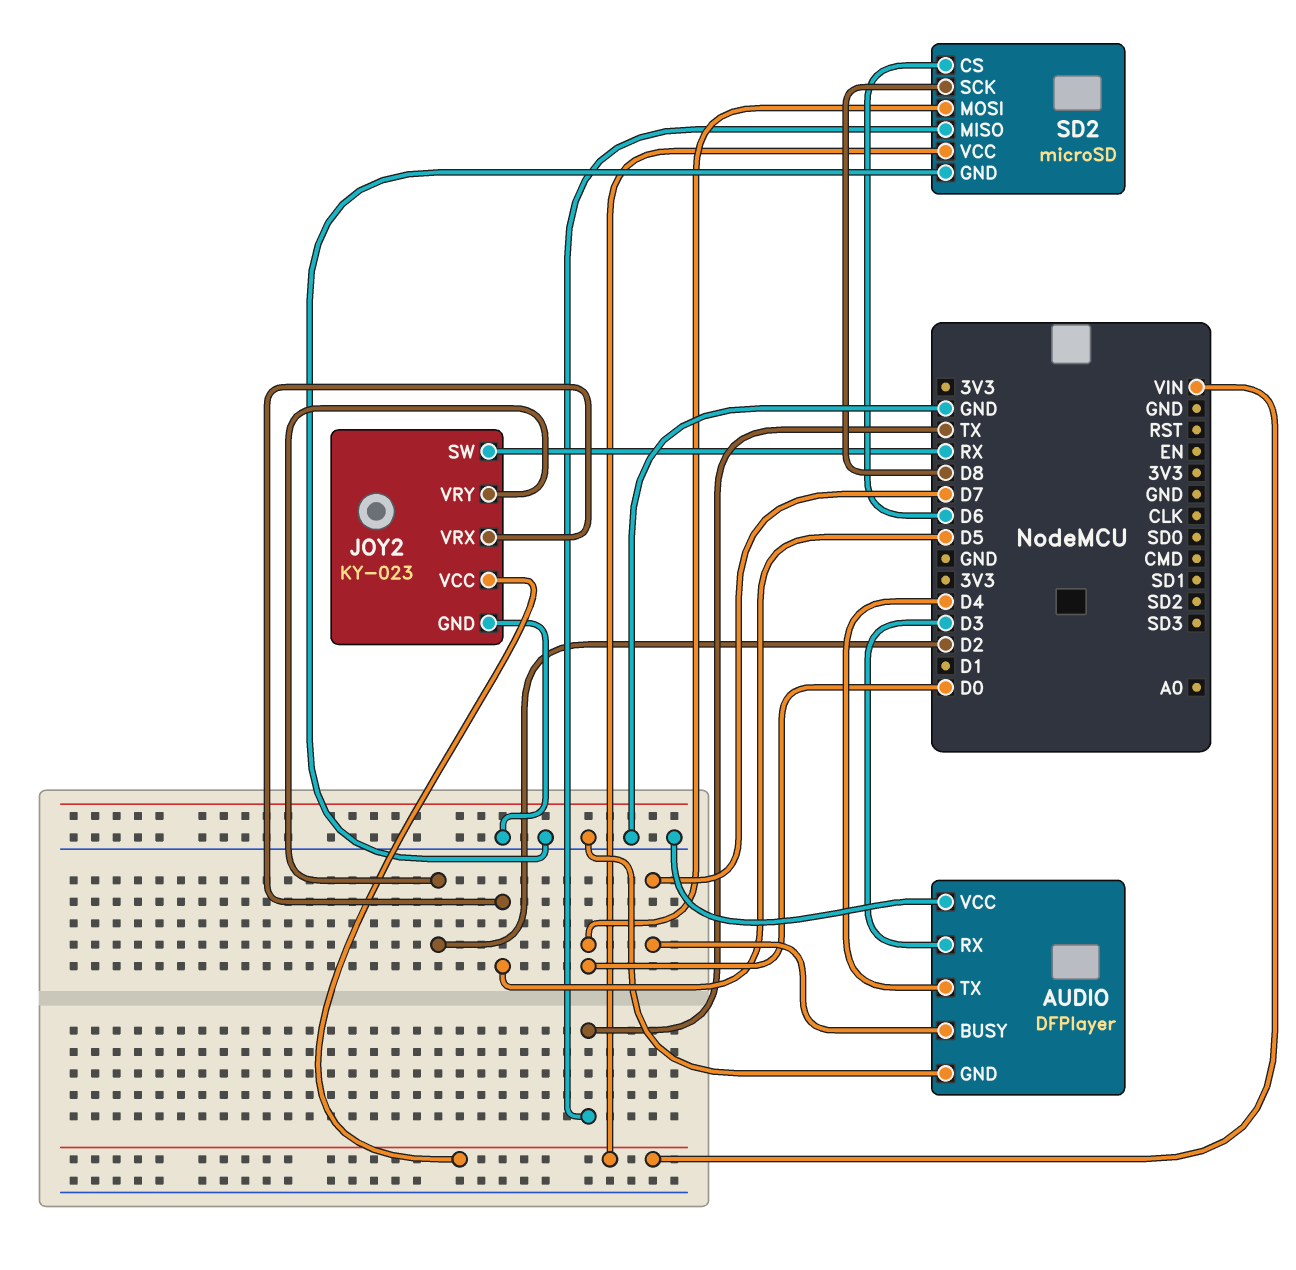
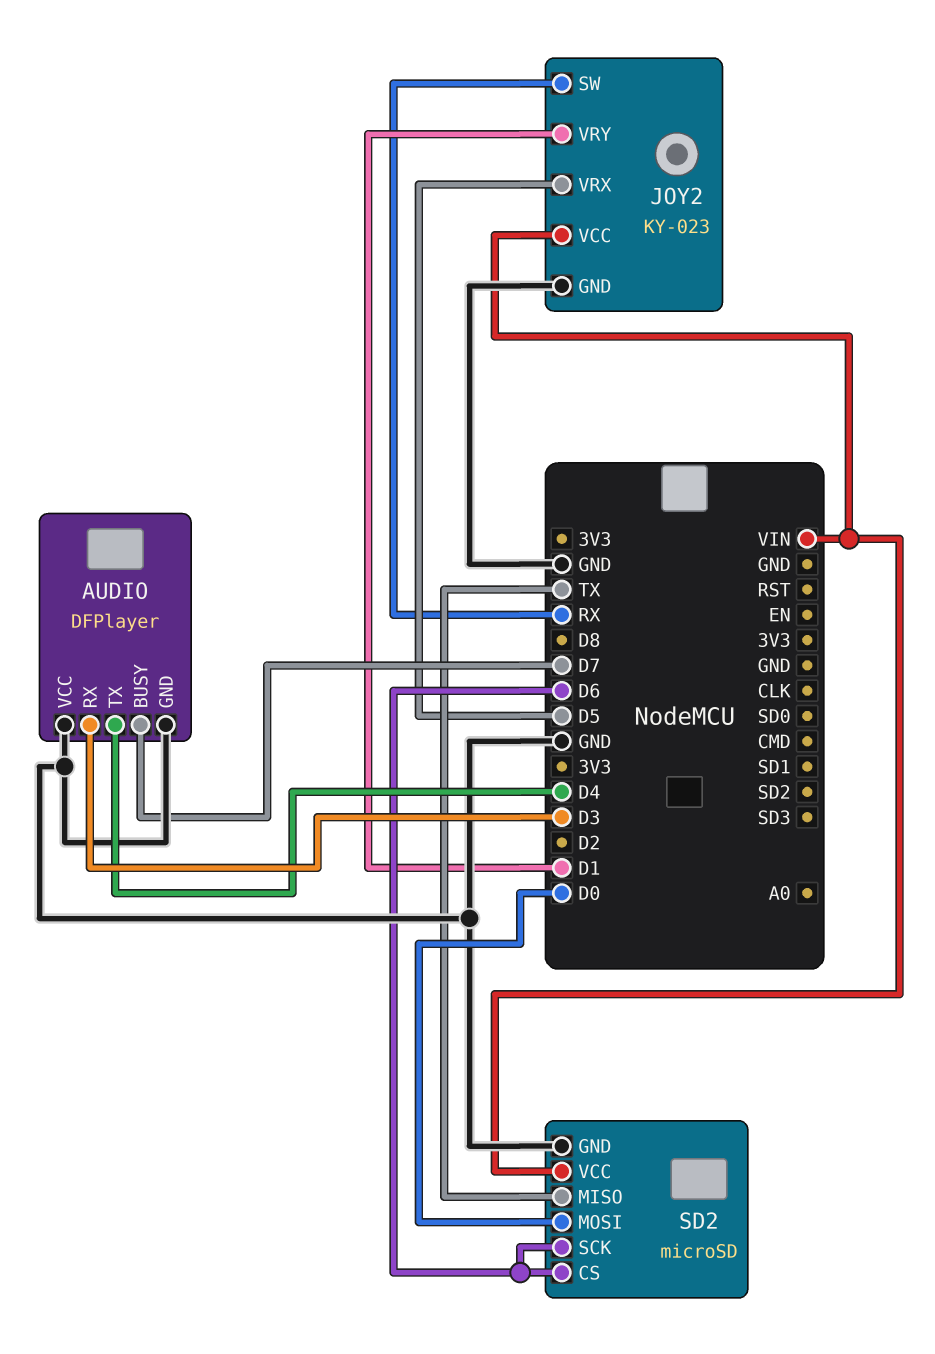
JOY2 pin VRY: D2 -> D1
SD2 pin SCK: D8 -> D6

